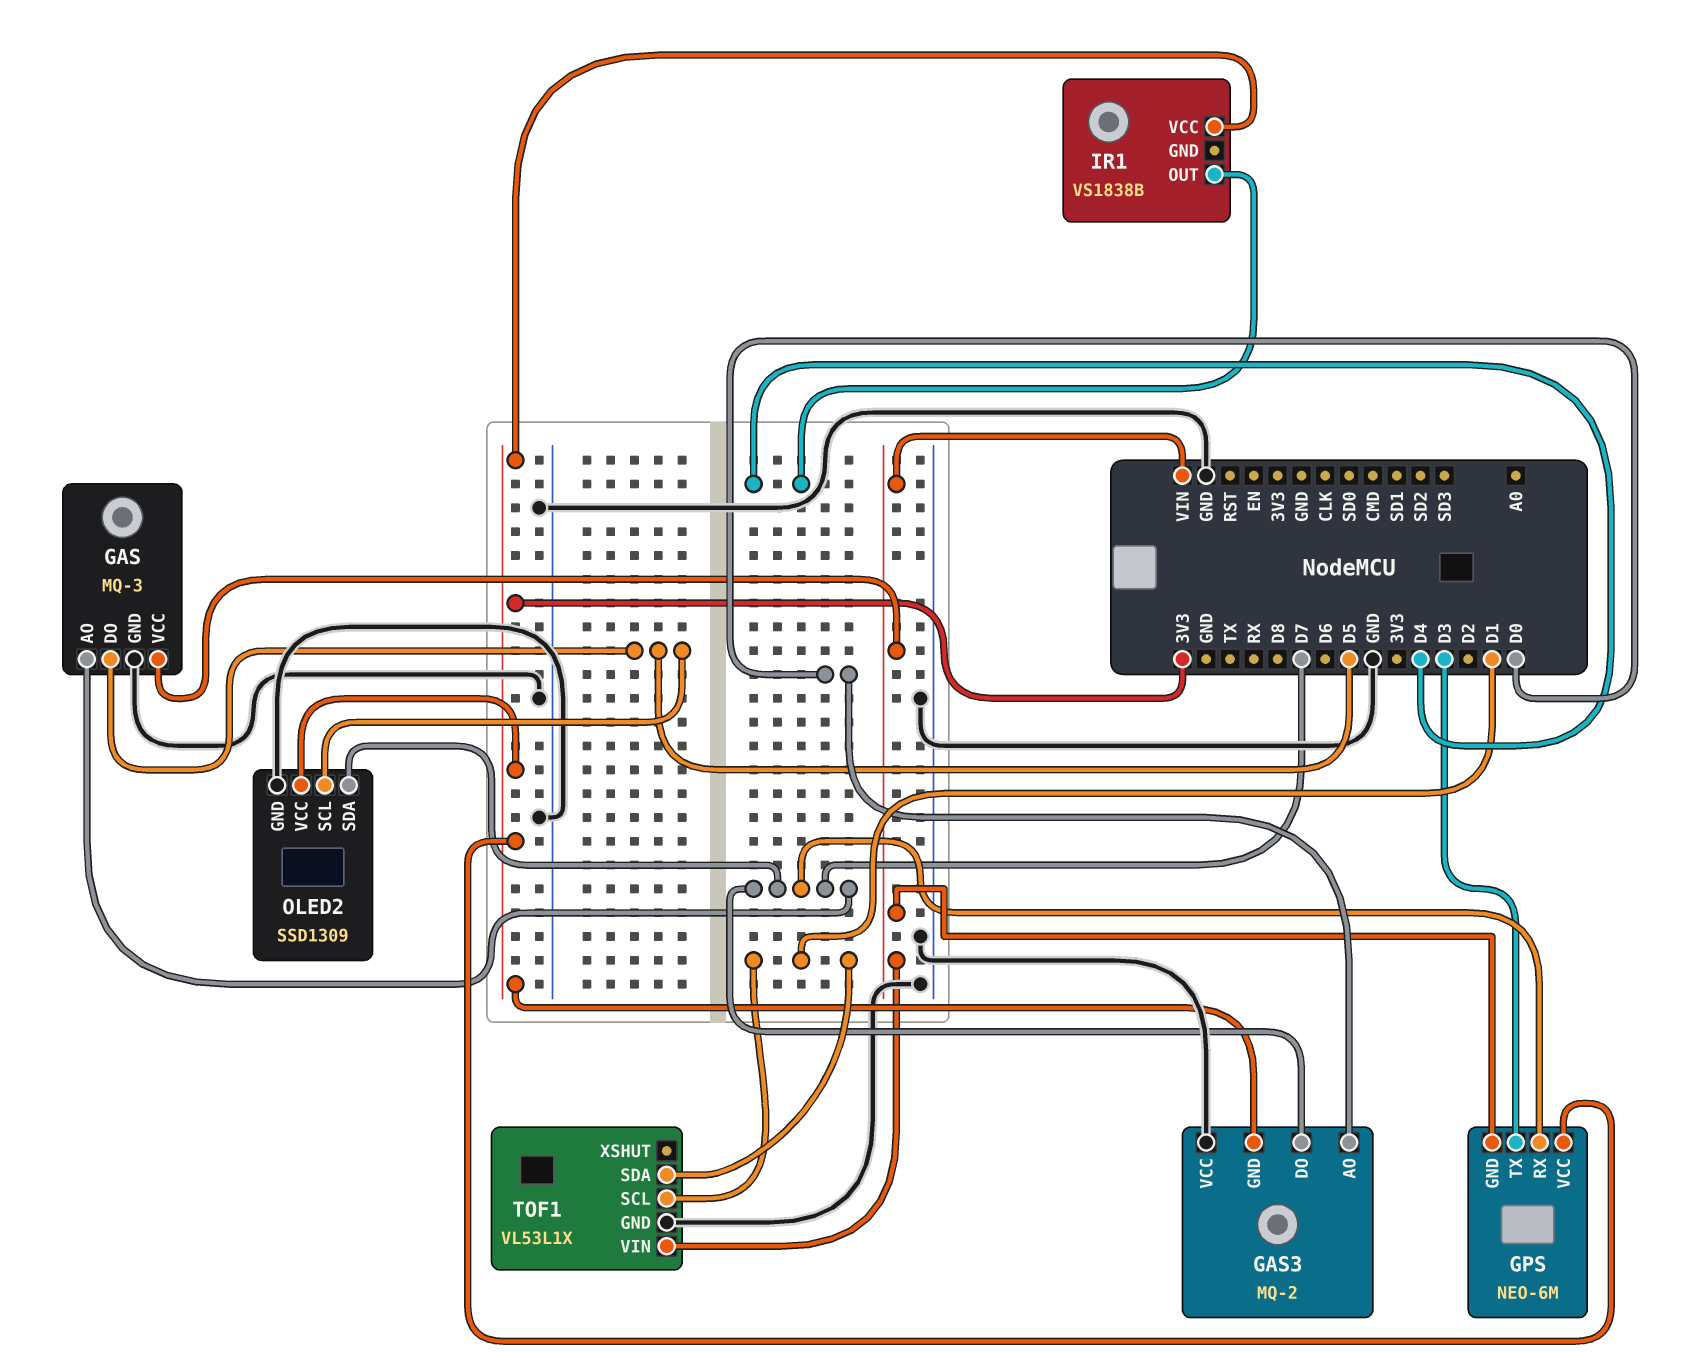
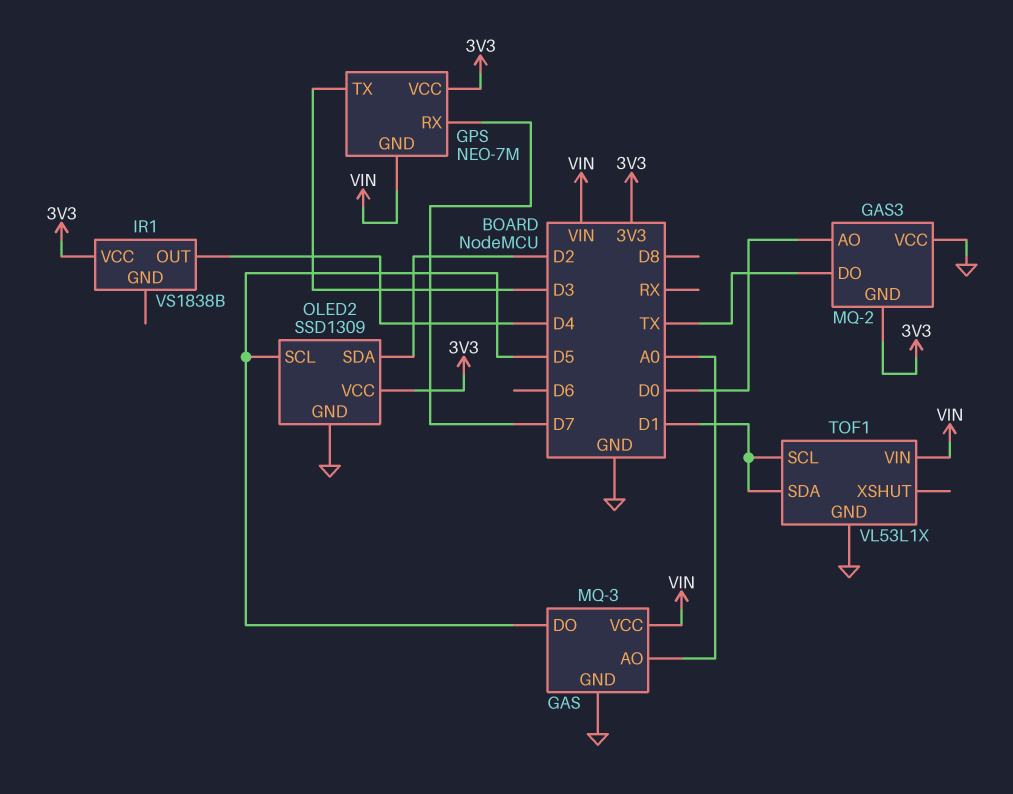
GAS pin AO: D7 -> A0
GAS3 pin DO: D7 -> TX
GPS: NEO-6M -> NEO-7M
OLED2 pin SDA: D7 -> D2

